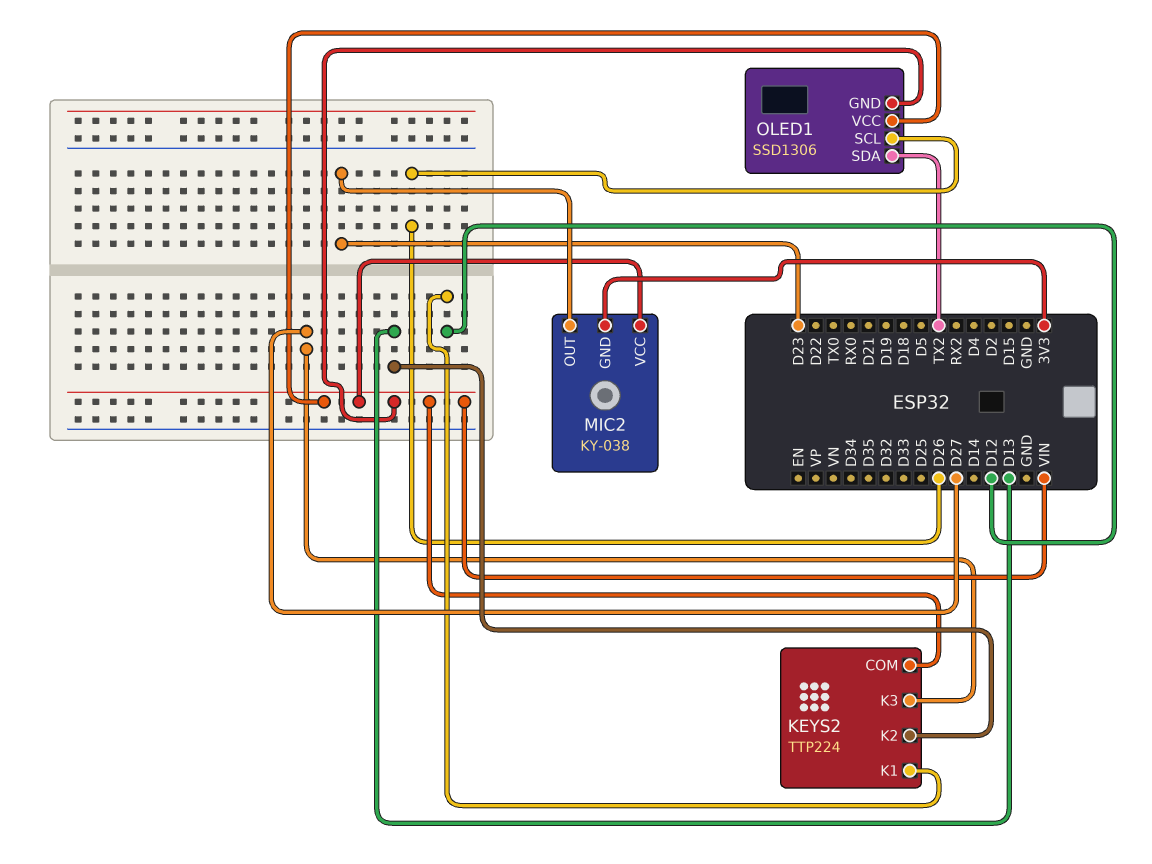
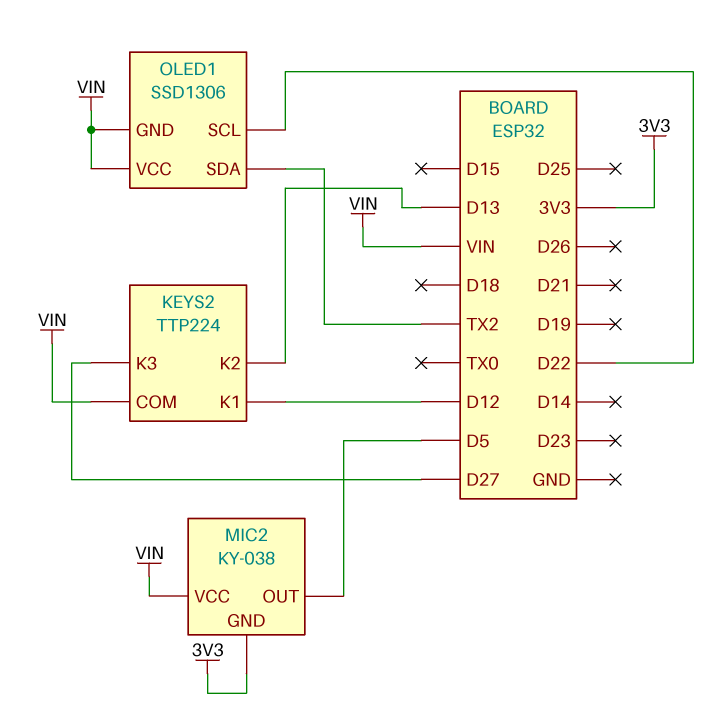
MIC2 pin OUT: D23 -> D5
OLED1 pin SCL: D26 -> D22

